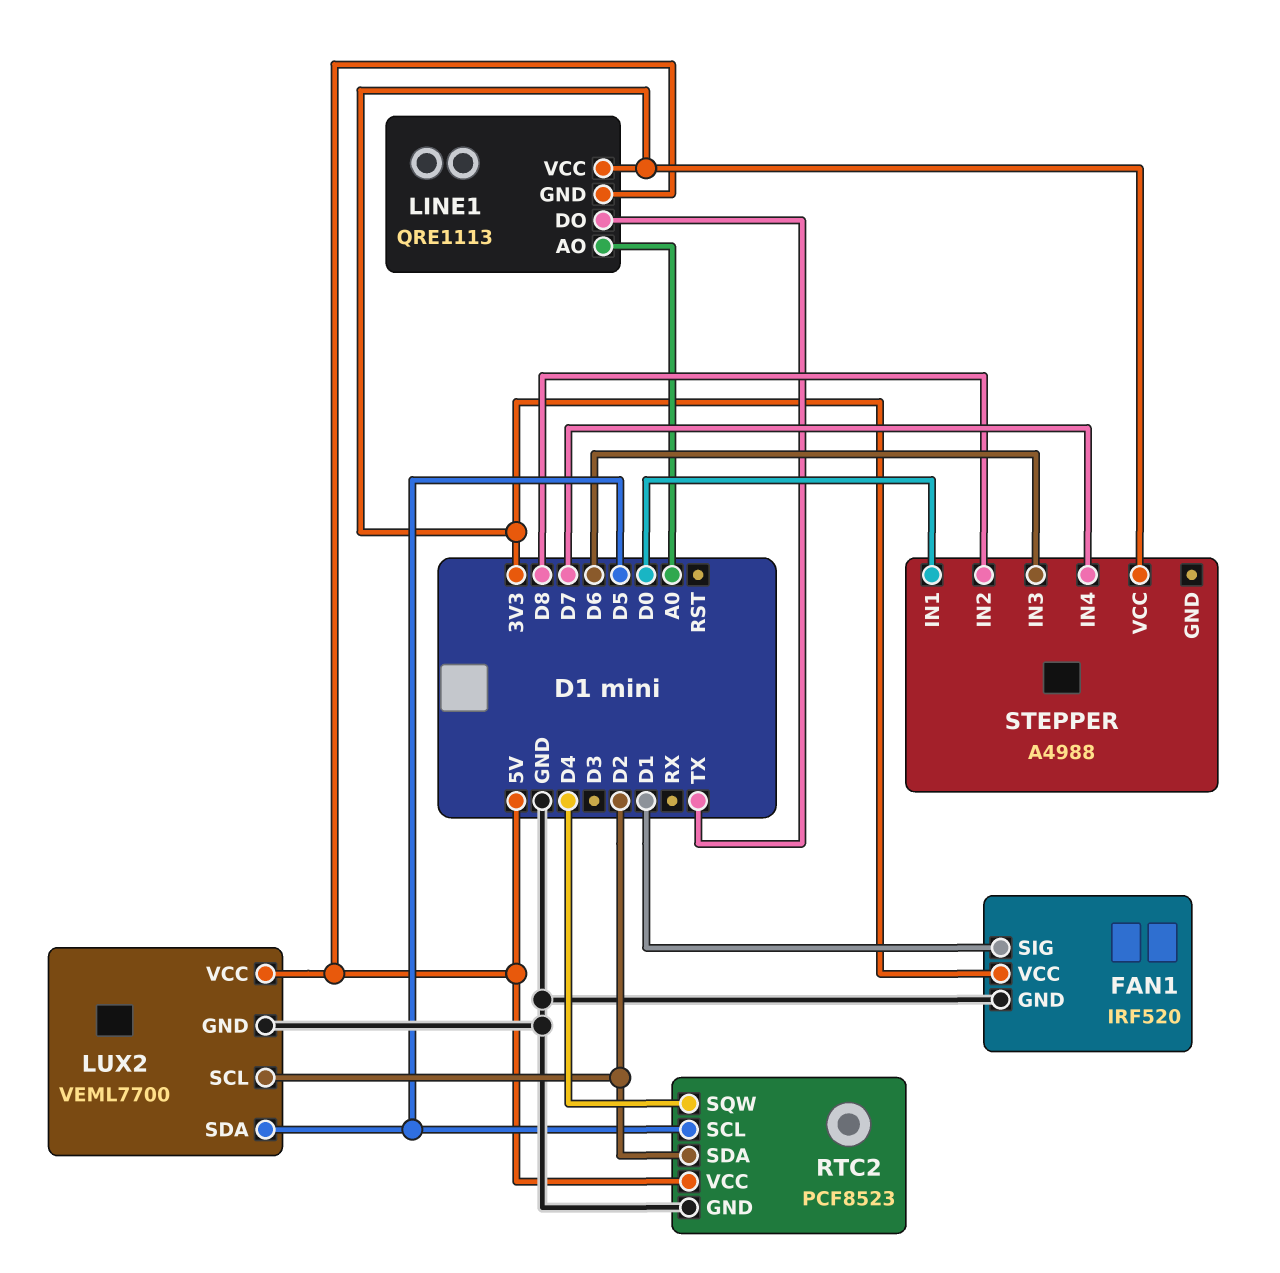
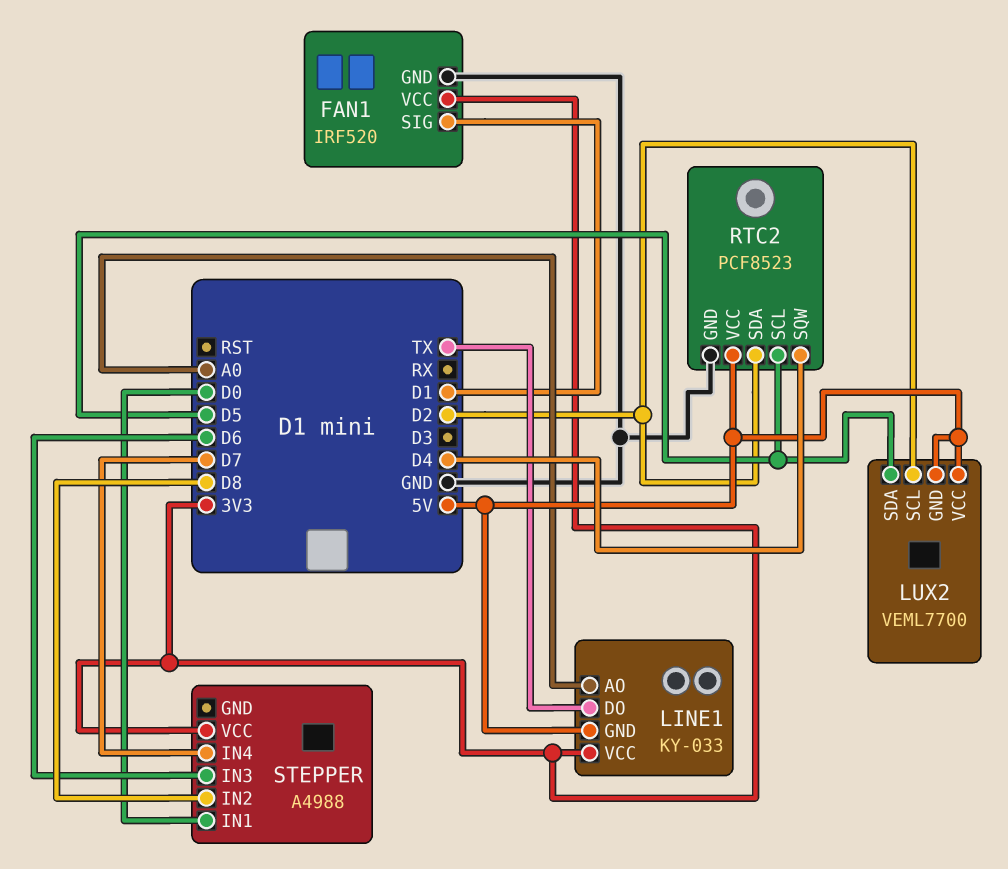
LINE1: QRE1113 -> KY-033
LUX2 pin GND: GND -> 5V

